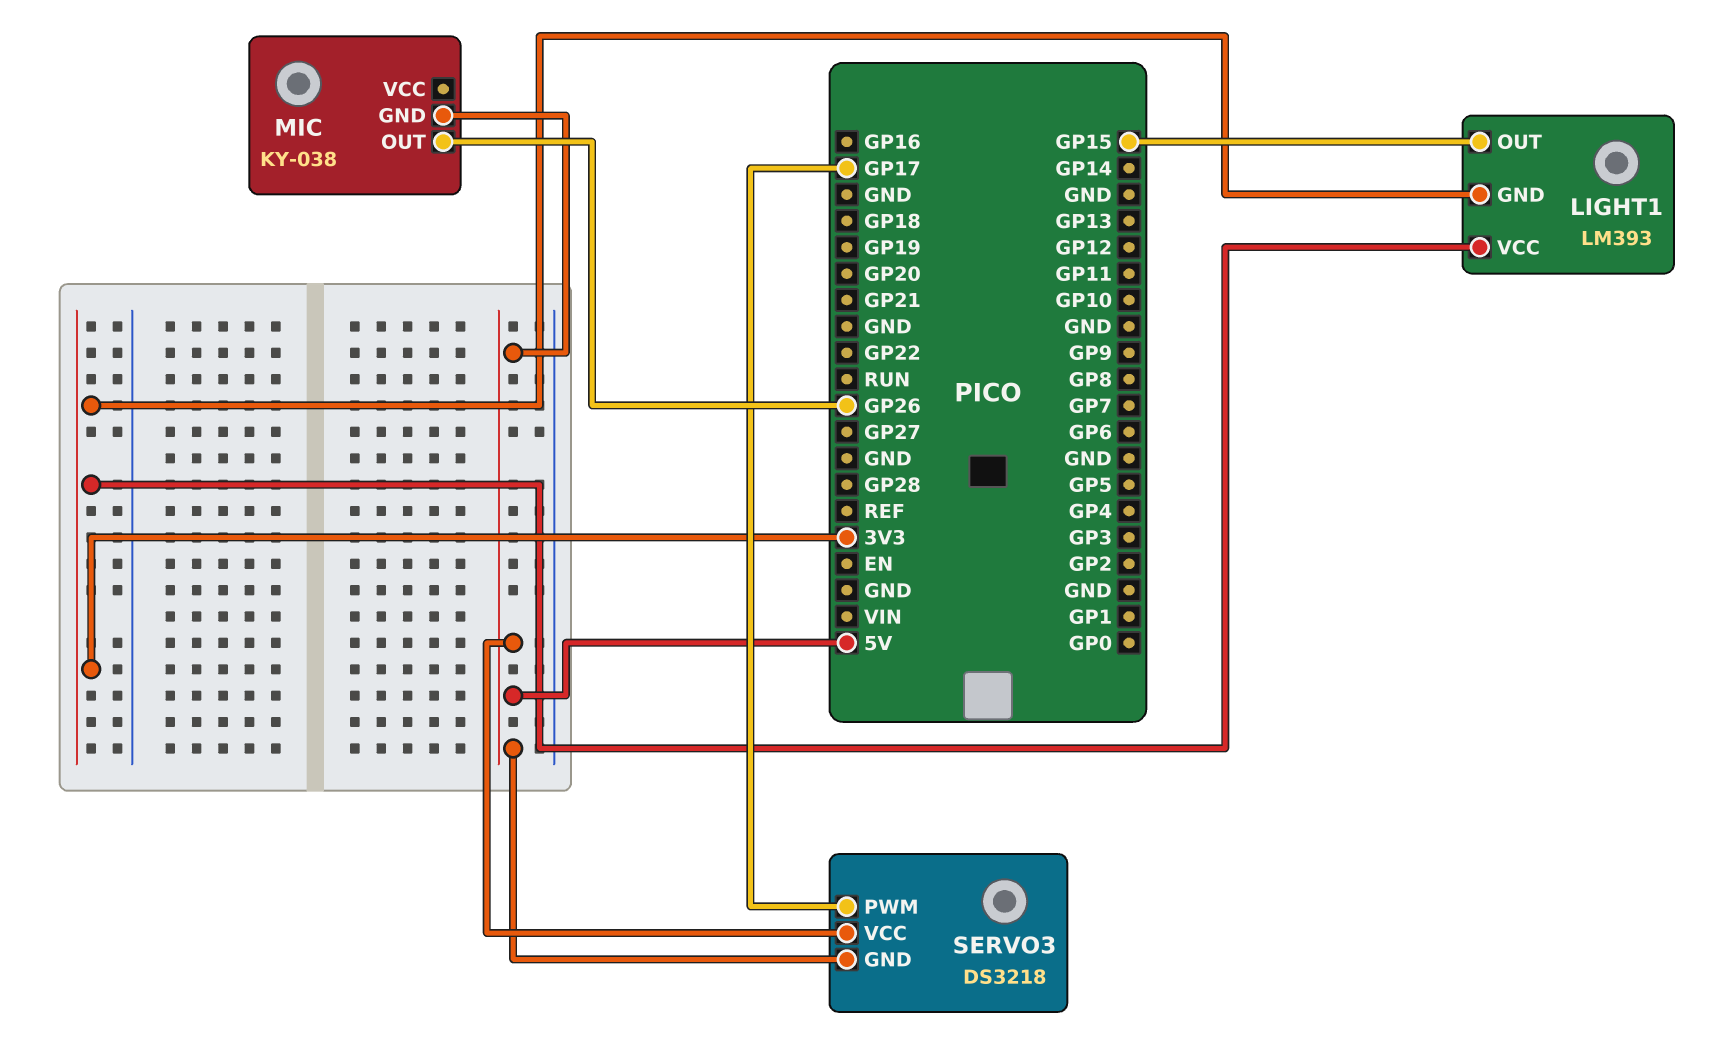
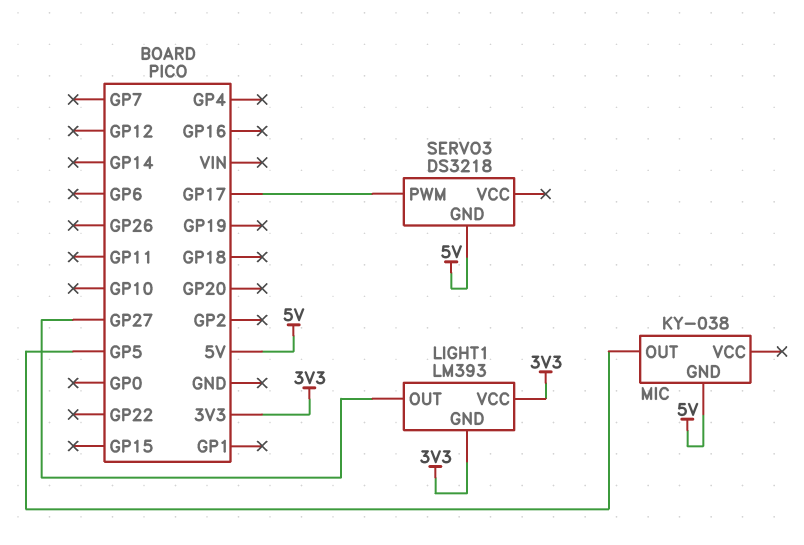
LIGHT1 pin OUT: GP15 -> GP27
MIC pin OUT: GP26 -> GP5
SERVO3 pin VCC: 5V -> none

